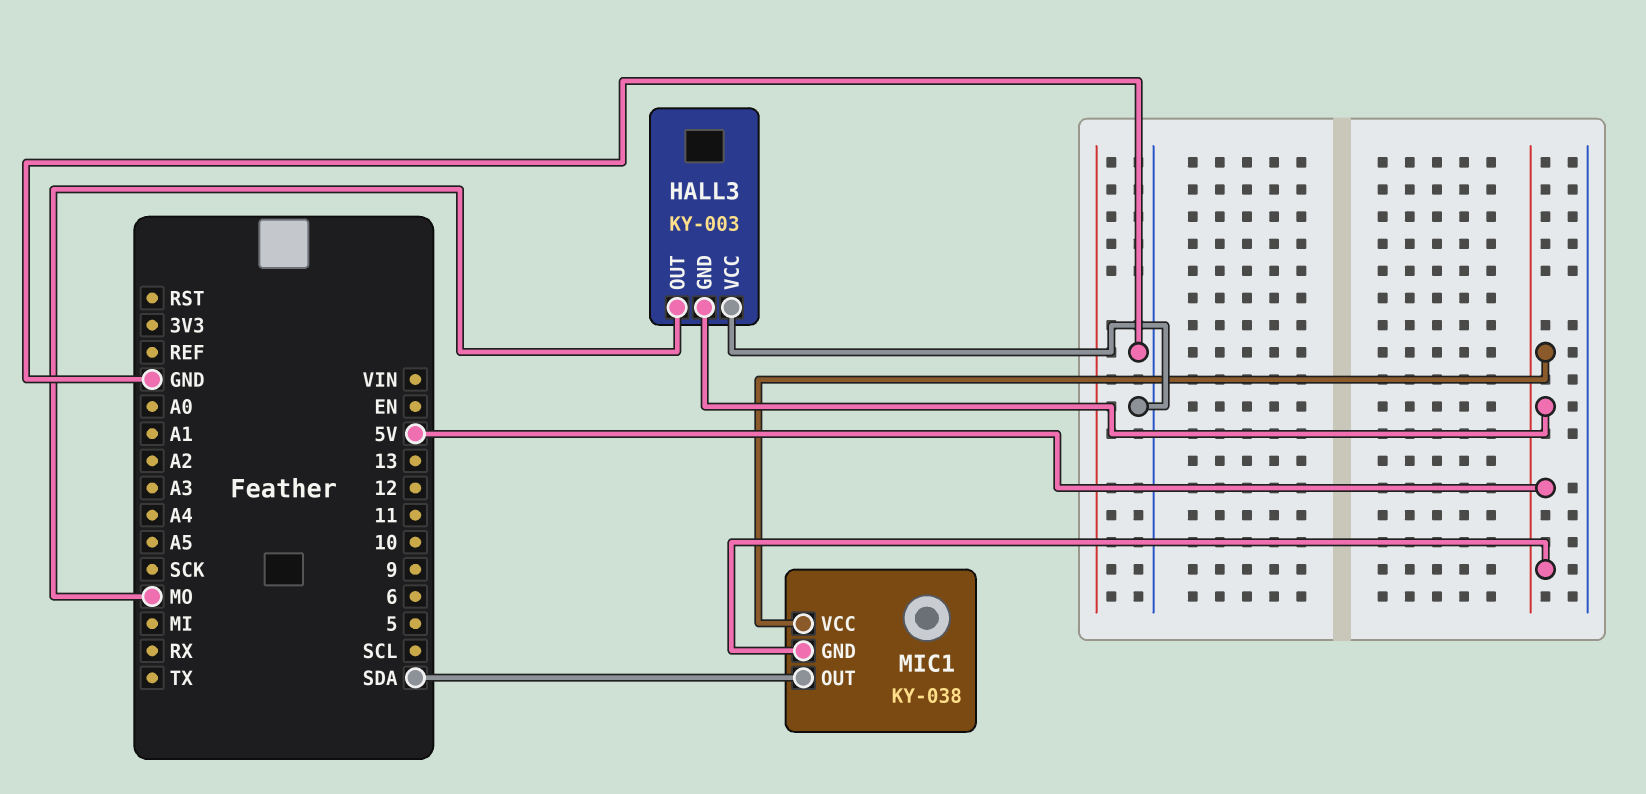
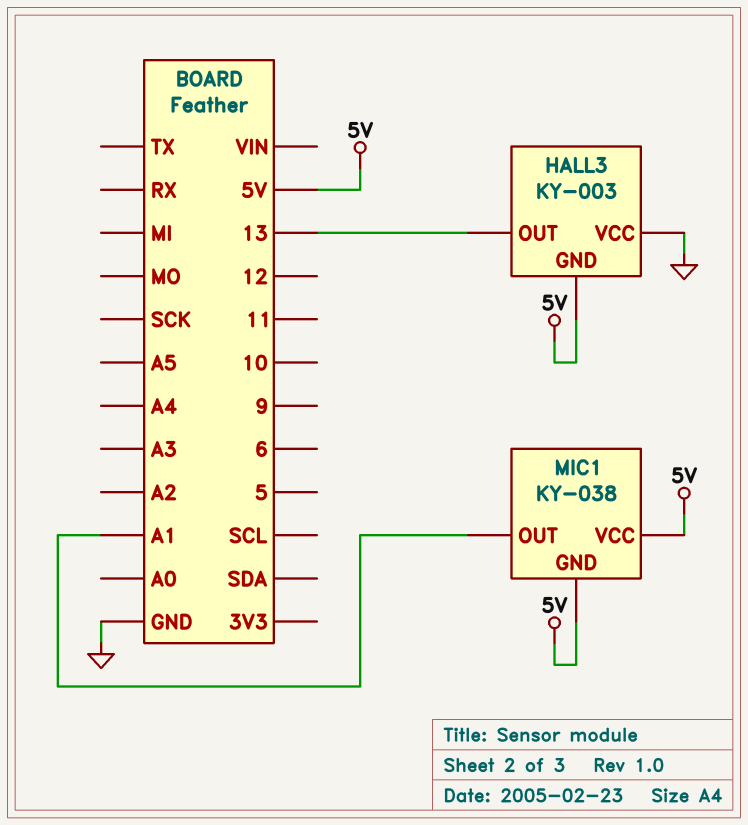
HALL3 pin OUT: MO -> 13
MIC1 pin OUT: SDA -> A1

